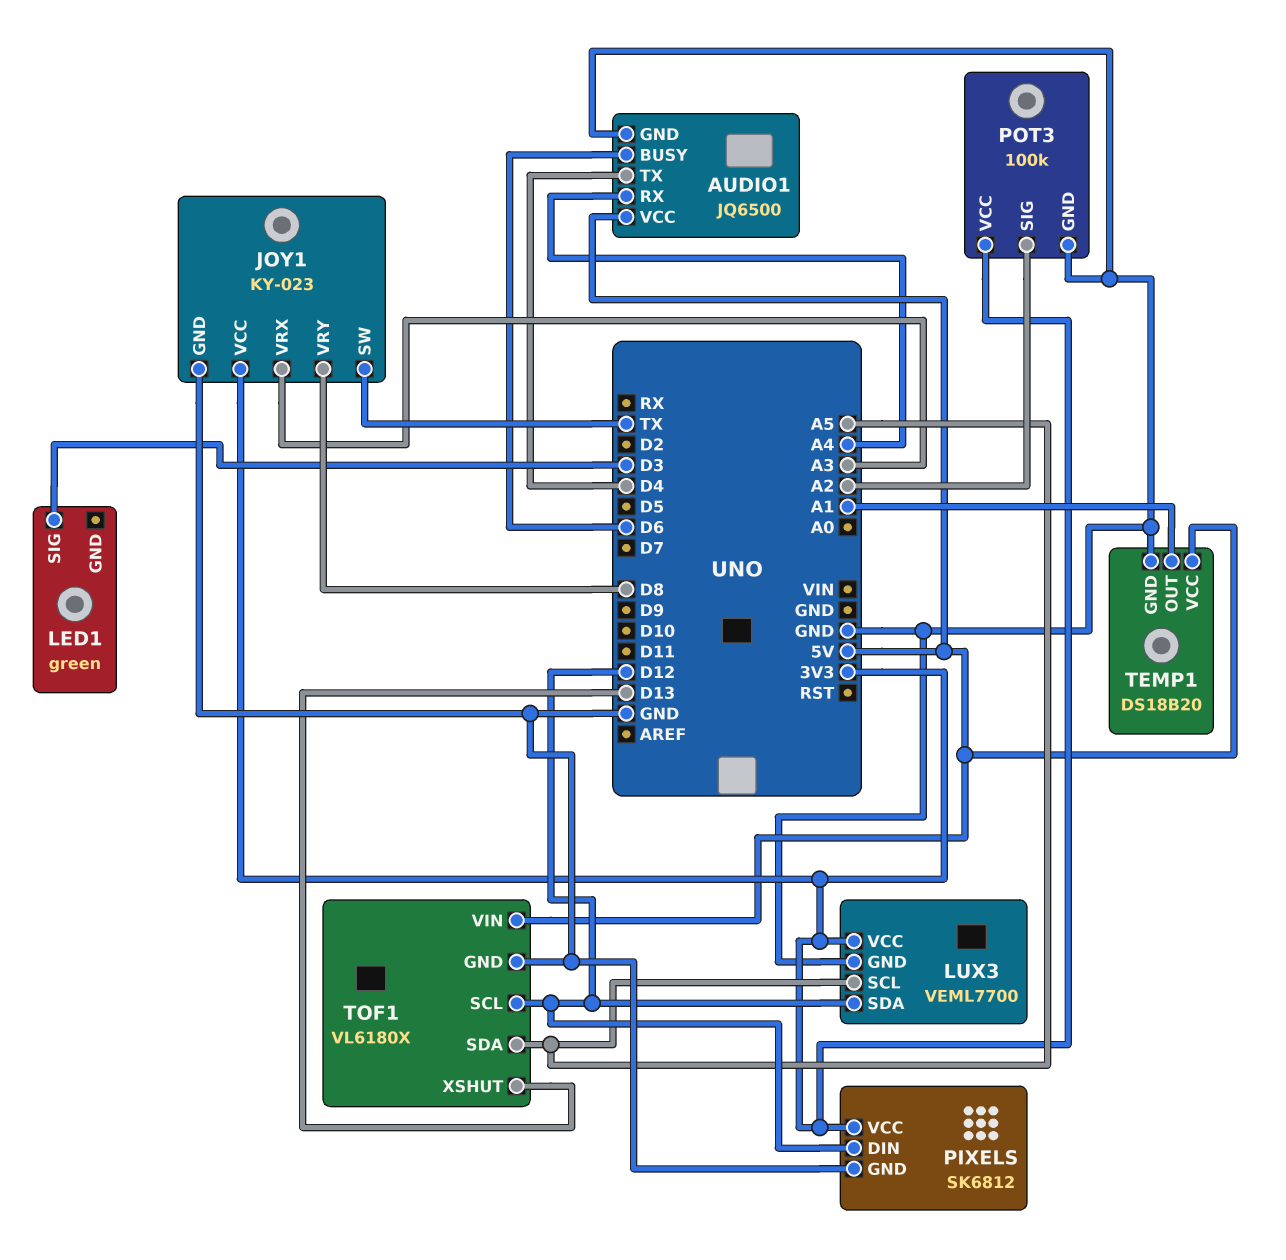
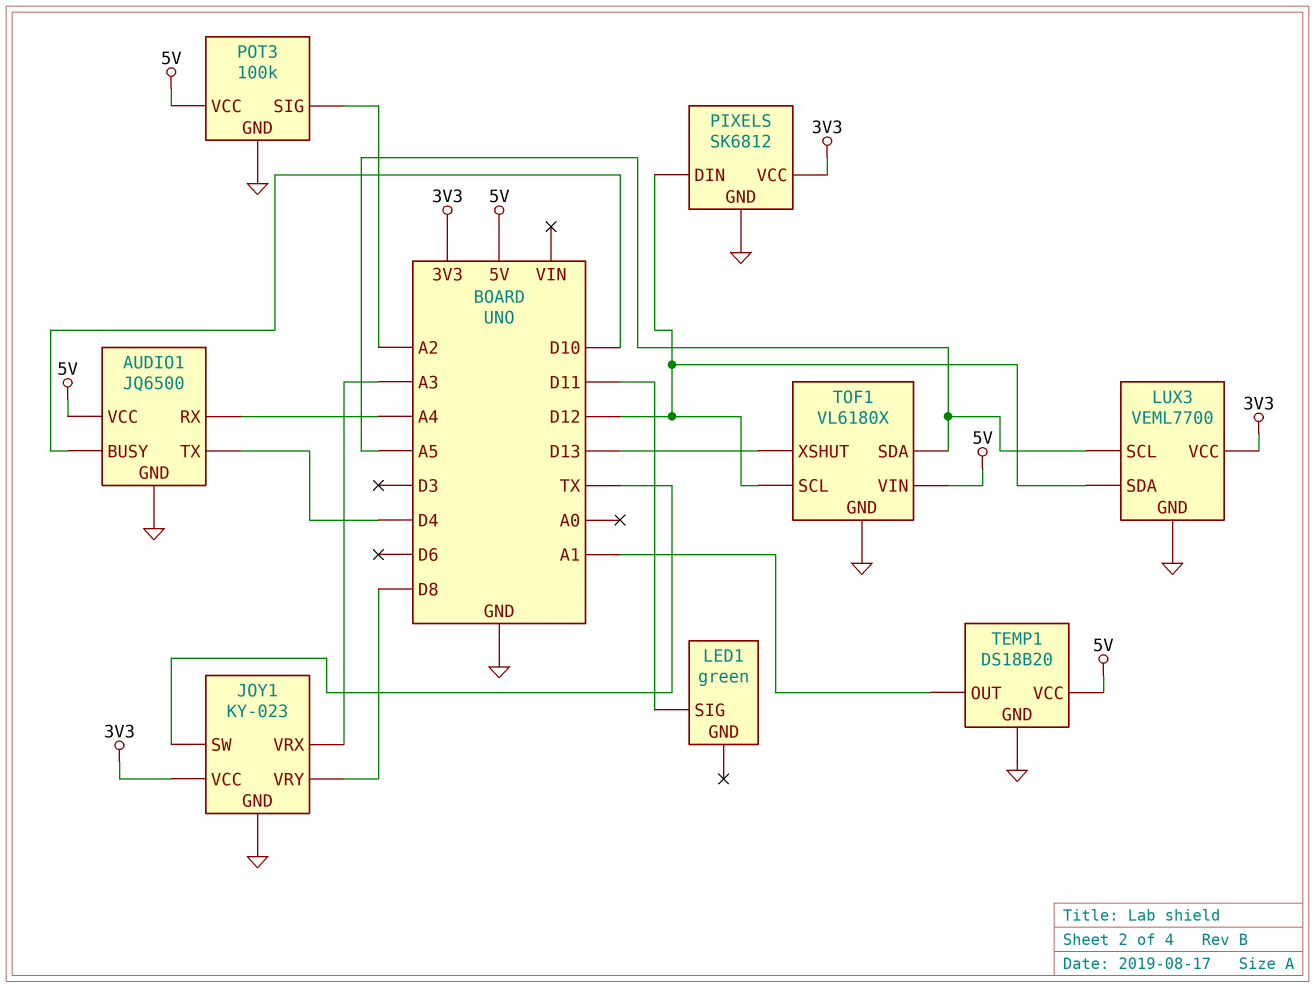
AUDIO1 pin BUSY: D6 -> D10
LED1 pin SIG: D3 -> D11
POT3 pin VCC: 3V3 -> 5V

